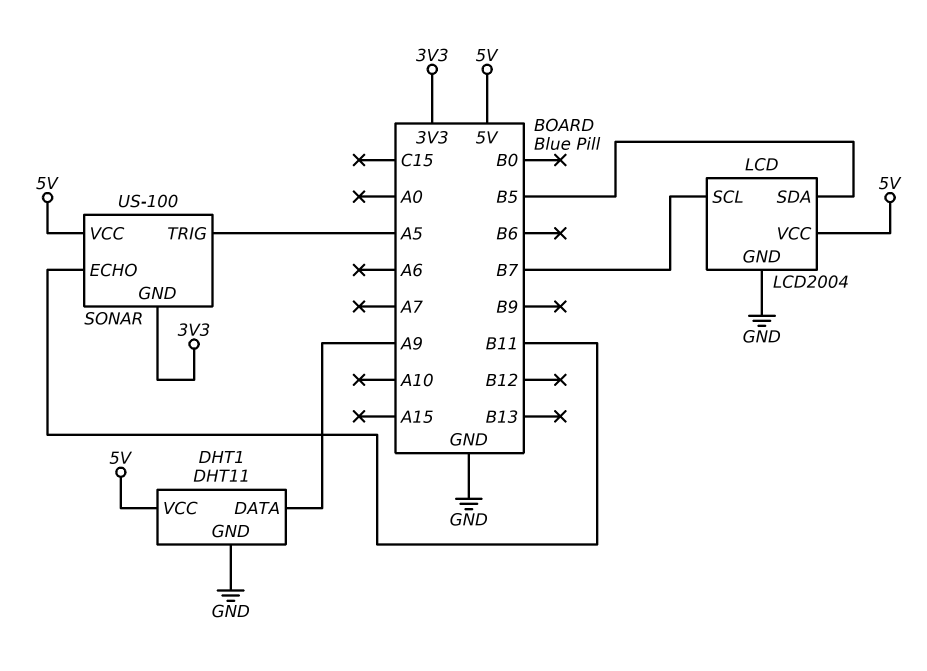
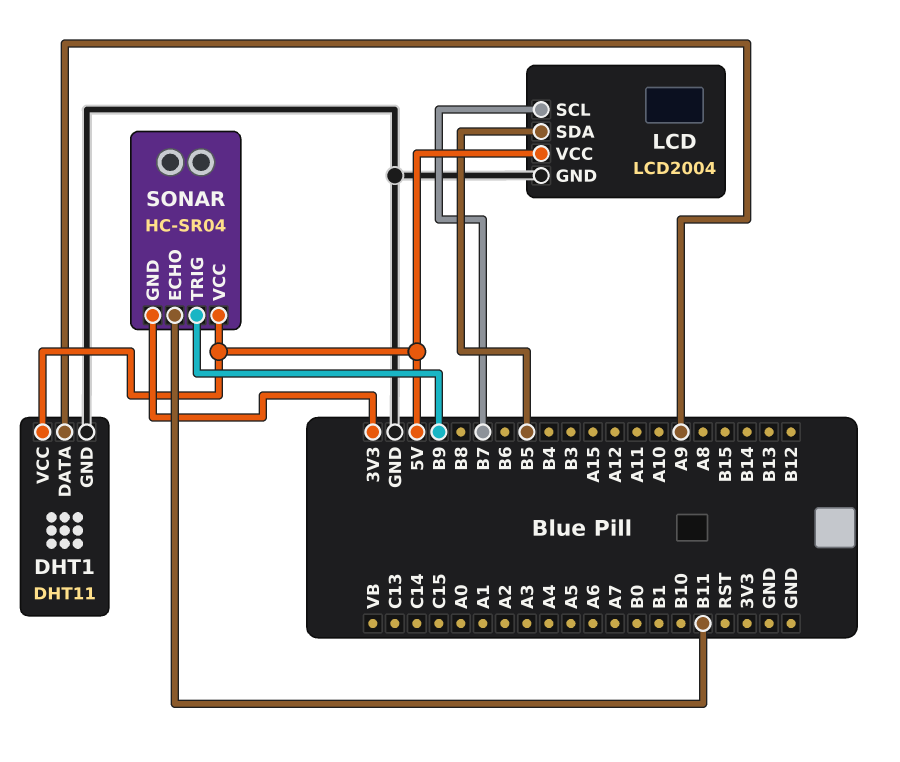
SONAR: US-100 -> HC-SR04
SONAR pin TRIG: A5 -> B9

